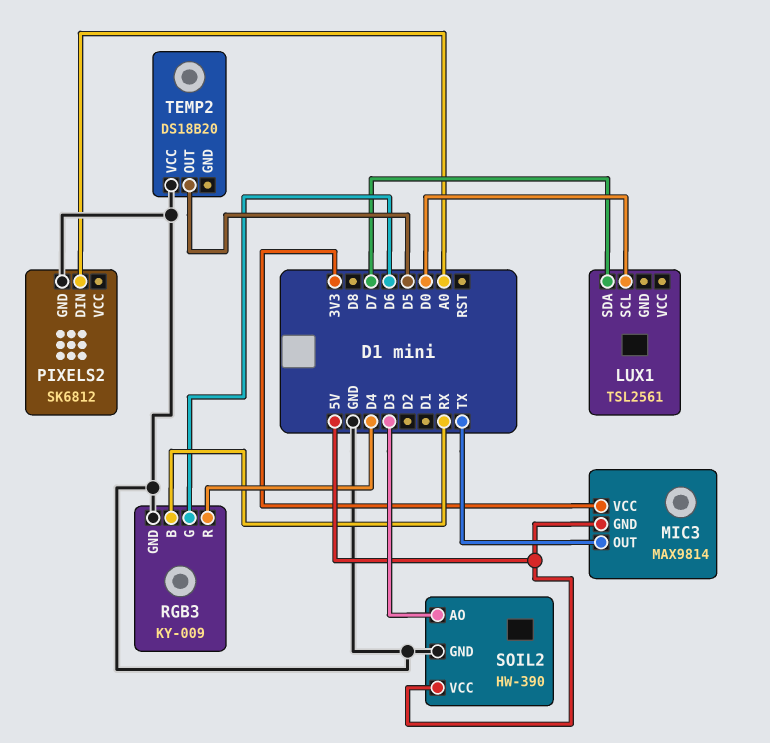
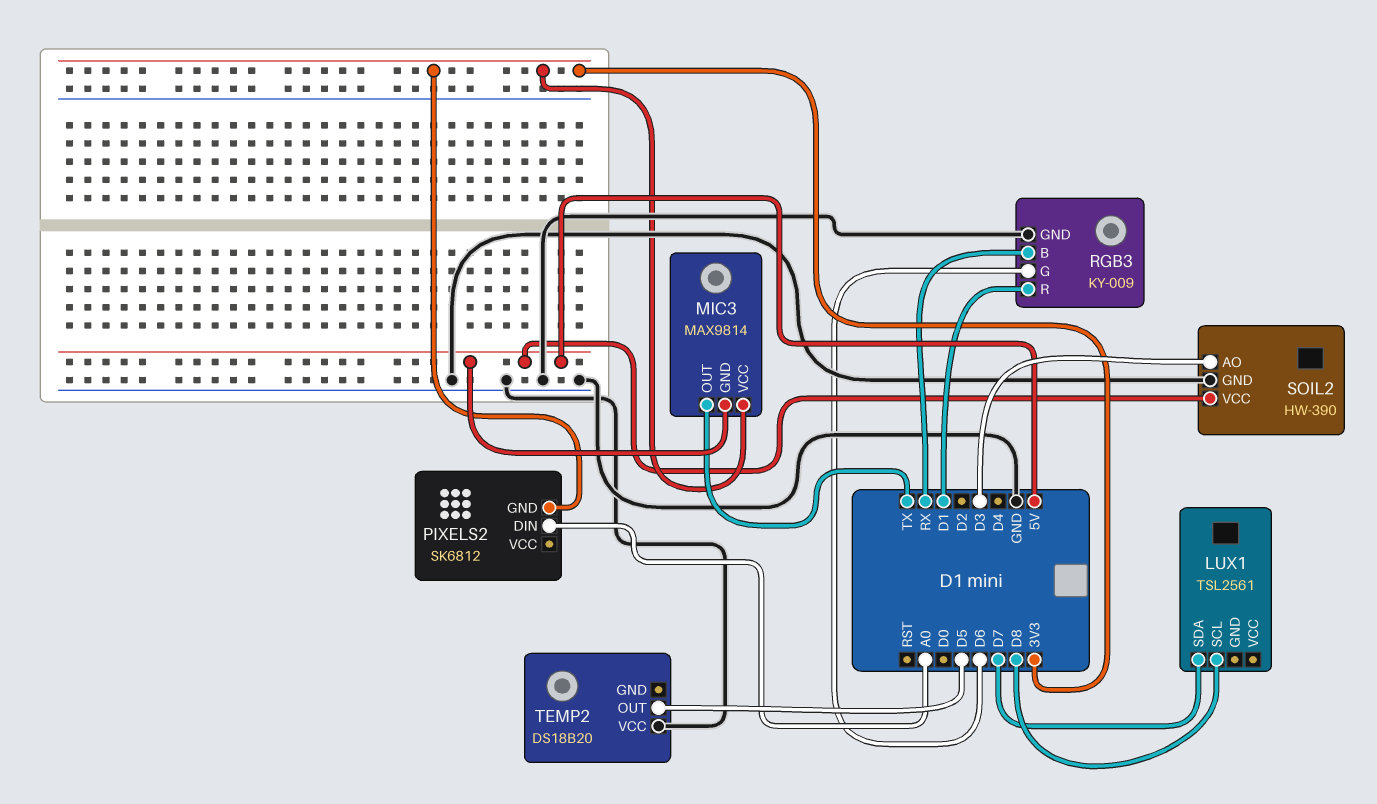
LUX1 pin SCL: D0 -> D8
PIXELS2 pin GND: GND -> 3V3
RGB3 pin R: D4 -> D1

